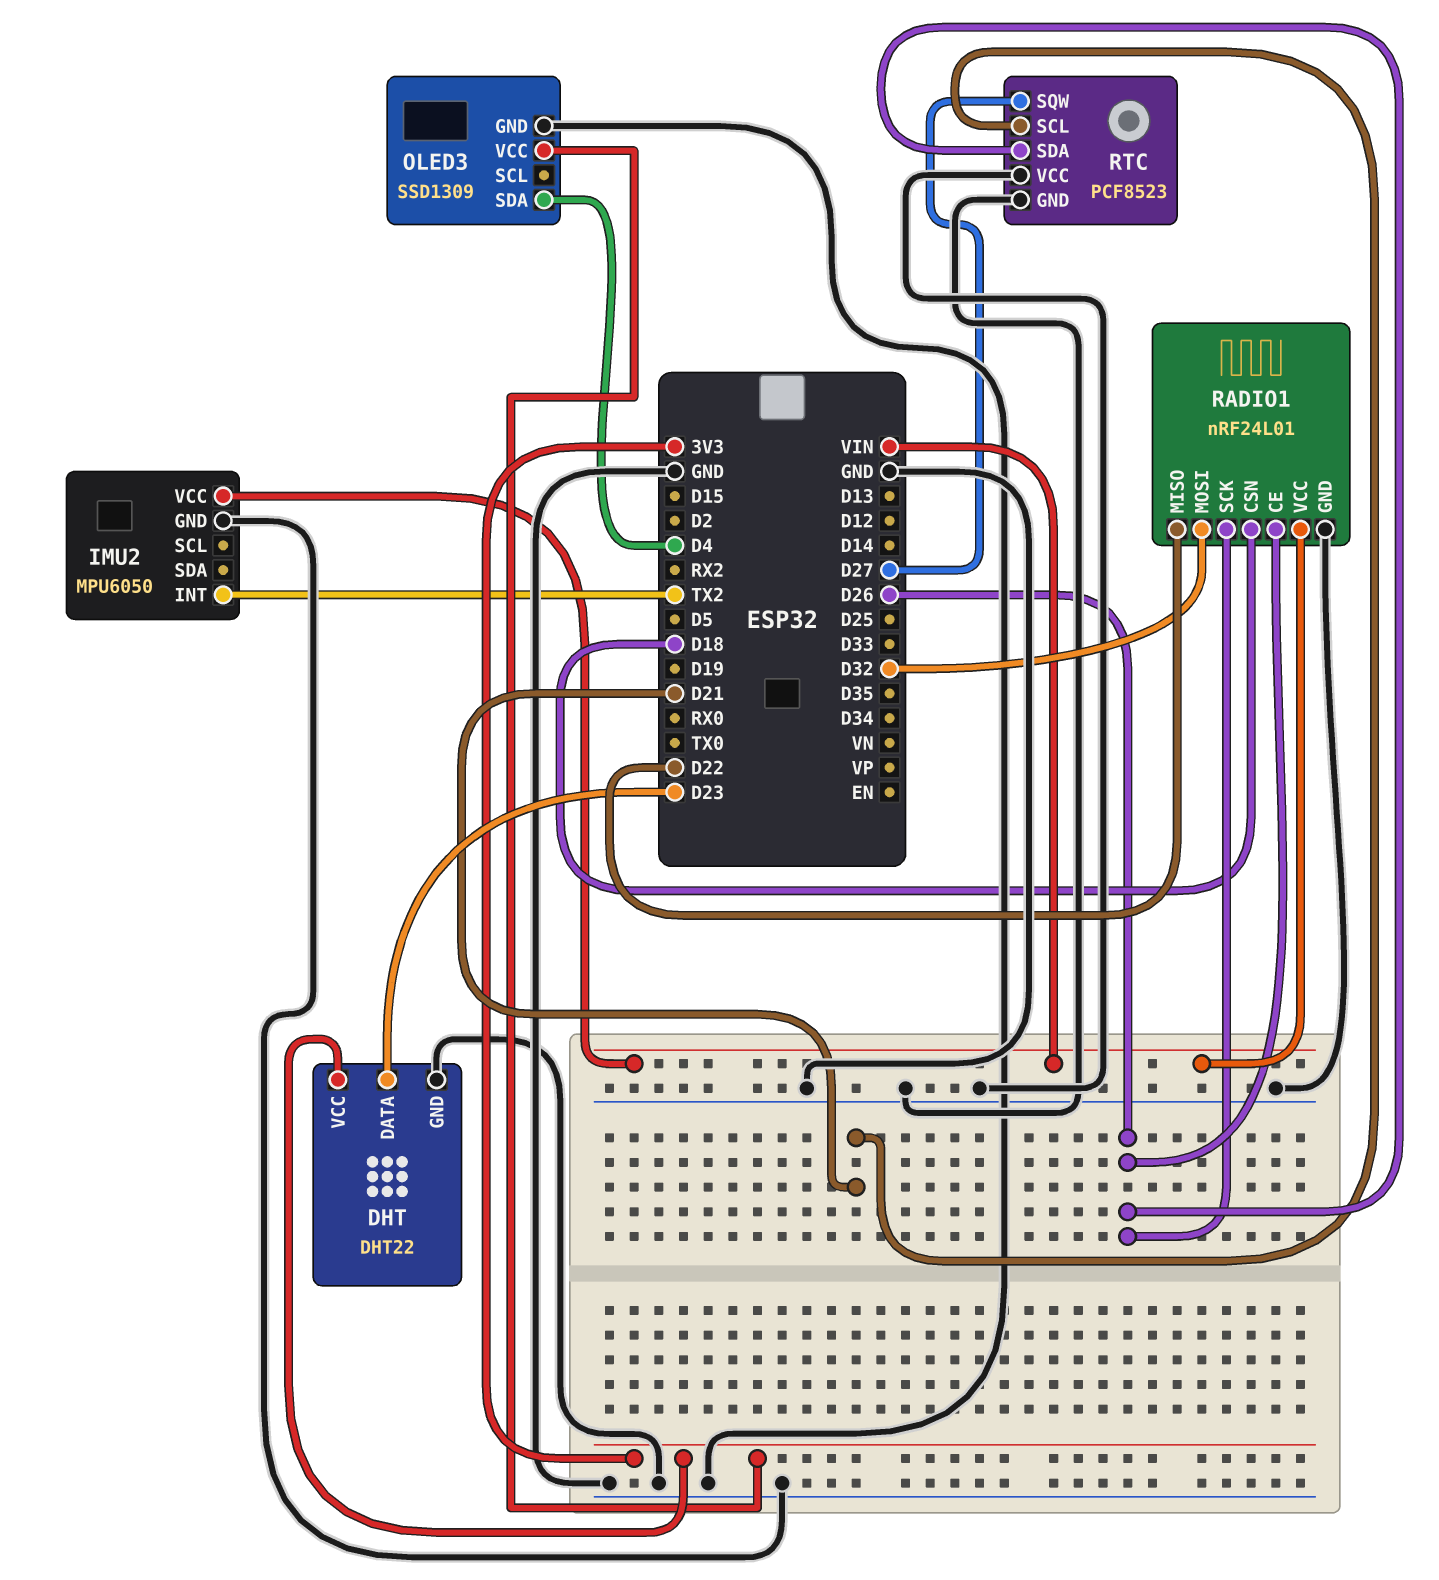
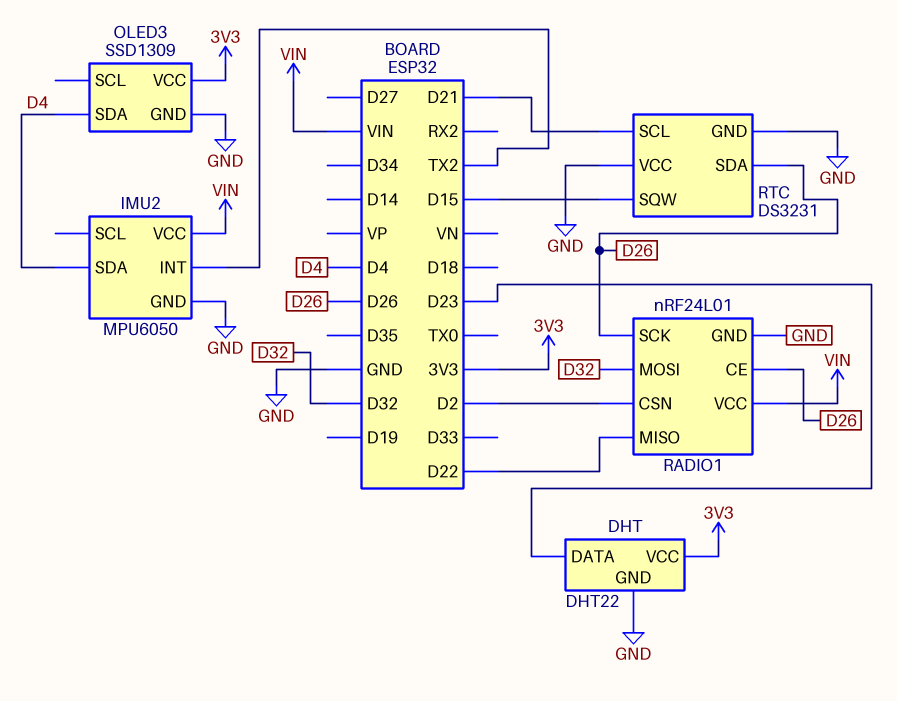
IMU2 pin SDA: none -> D4
RADIO1 pin CSN: D18 -> D2
RTC: PCF8523 -> DS3231
RTC pin SQW: D27 -> D15

